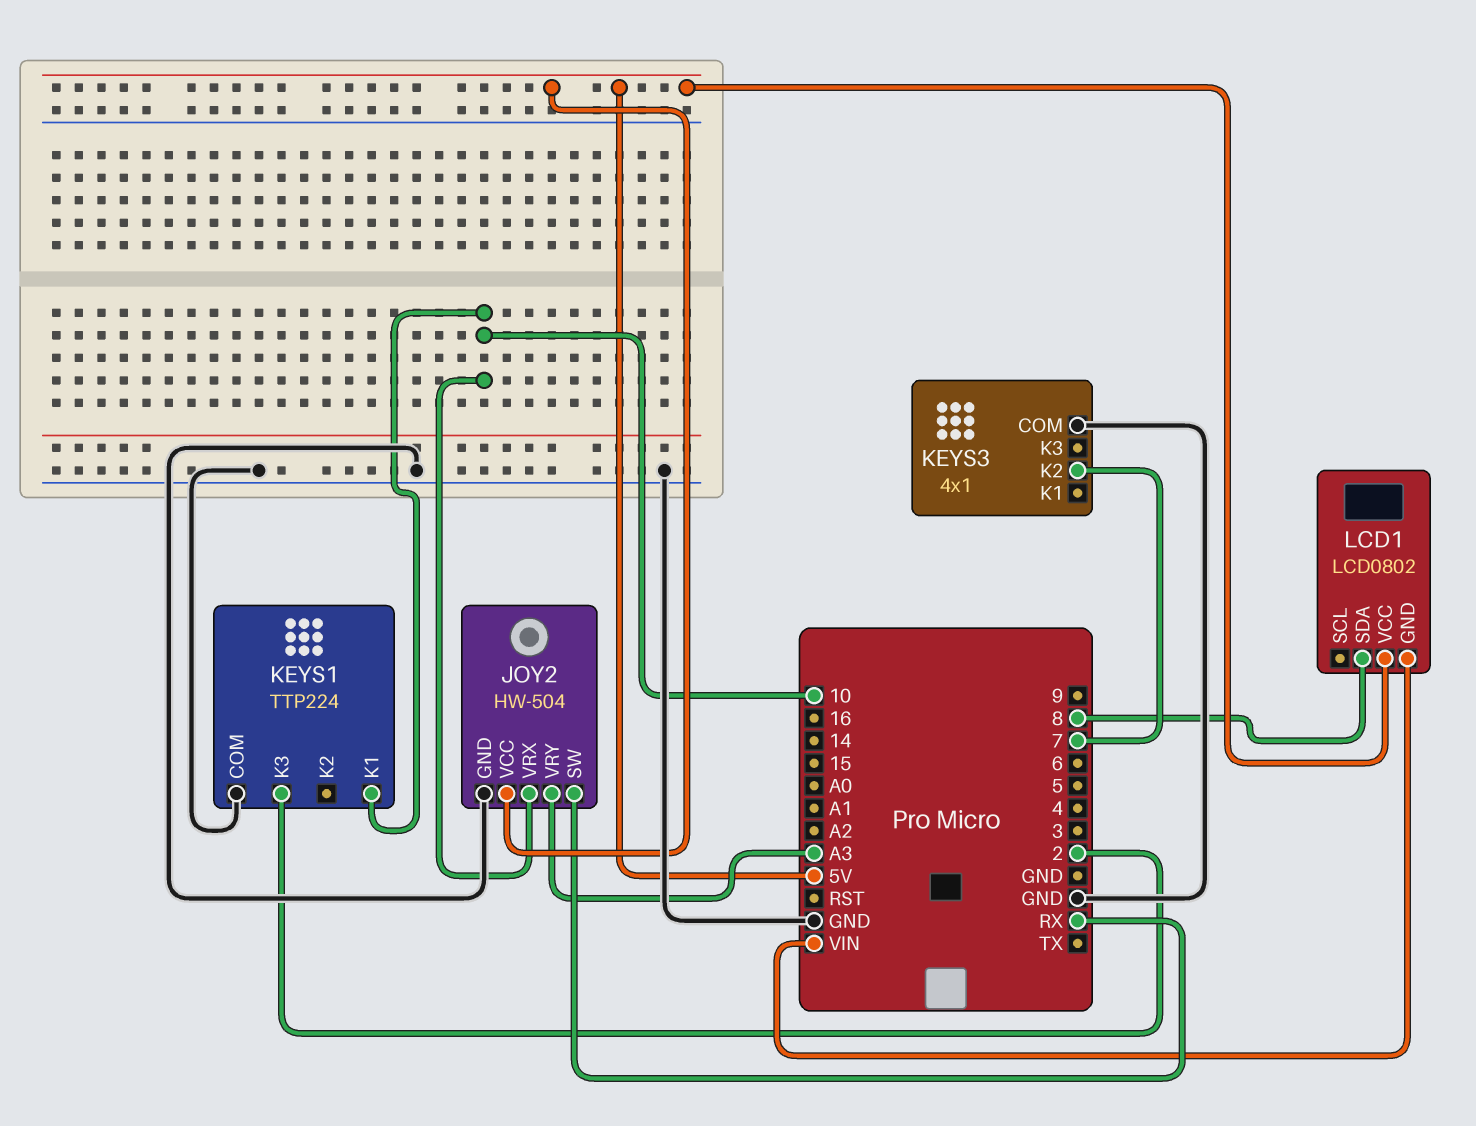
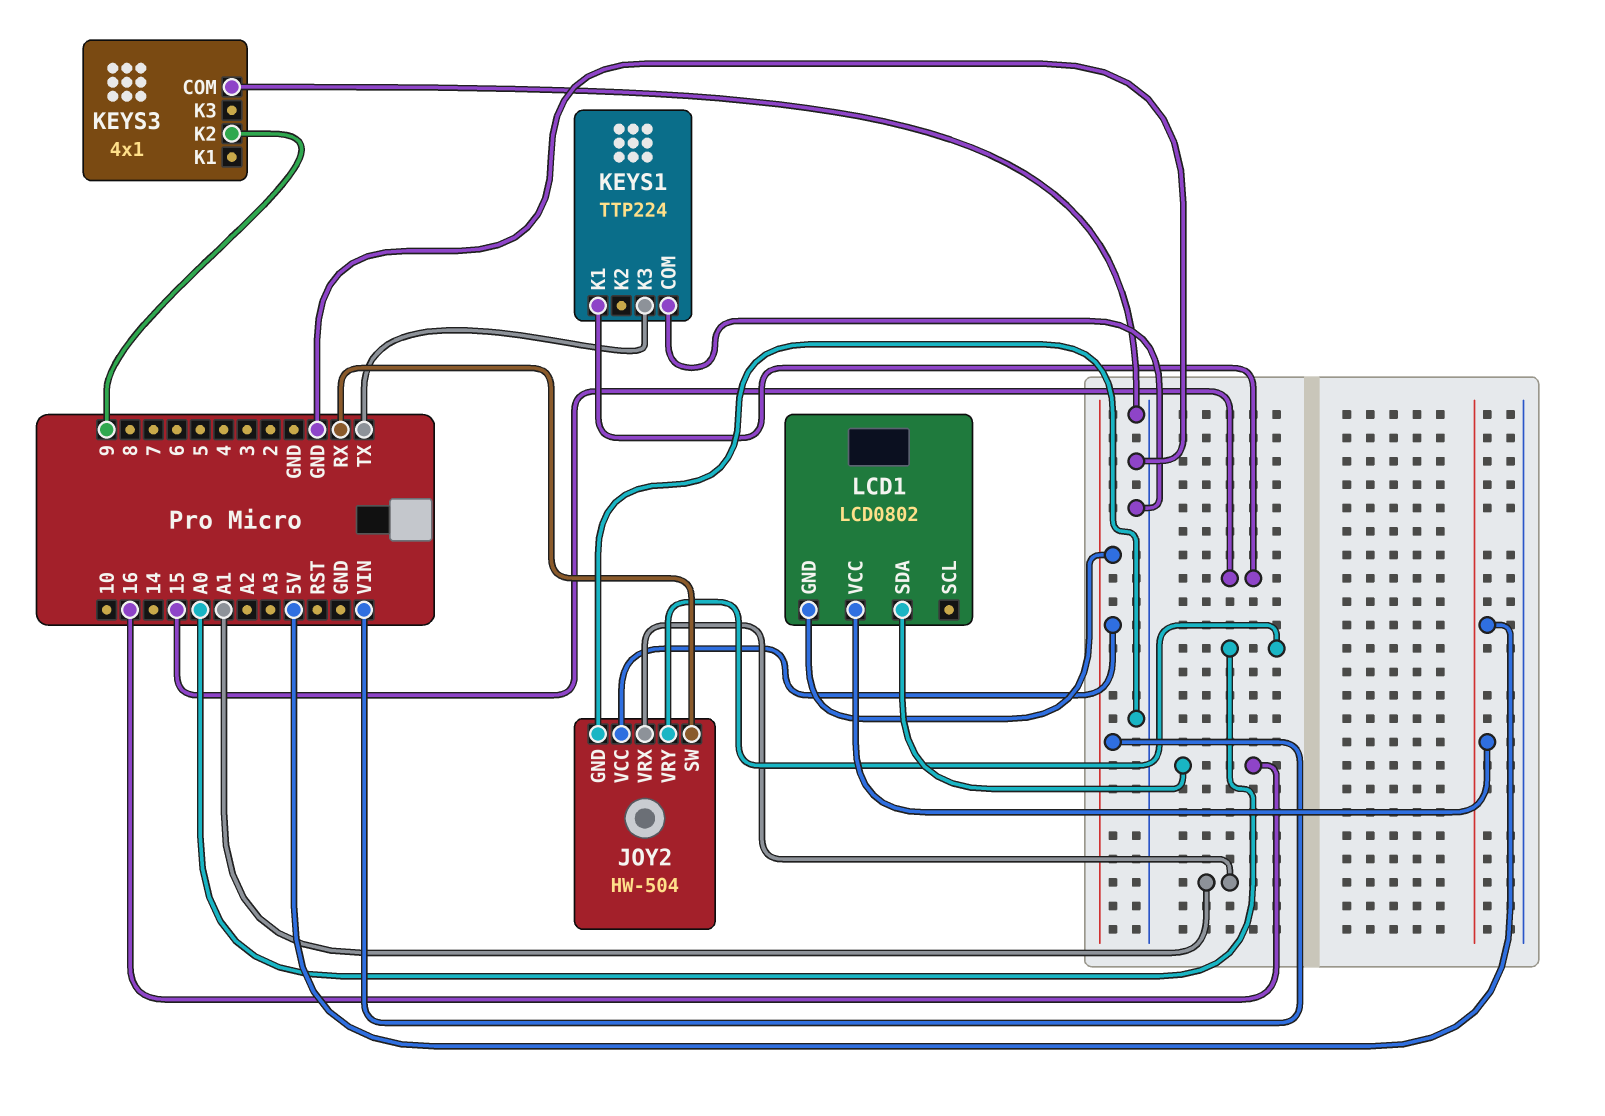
JOY2 pin VCC: 5V -> VIN
JOY2 pin VRX: 10 -> A1
JOY2 pin VRY: A3 -> A0
KEYS1 pin K1: 10 -> 15
KEYS1 pin K3: 2 -> TX
KEYS3 pin K2: 7 -> 9
LCD1 pin SDA: 8 -> 16

